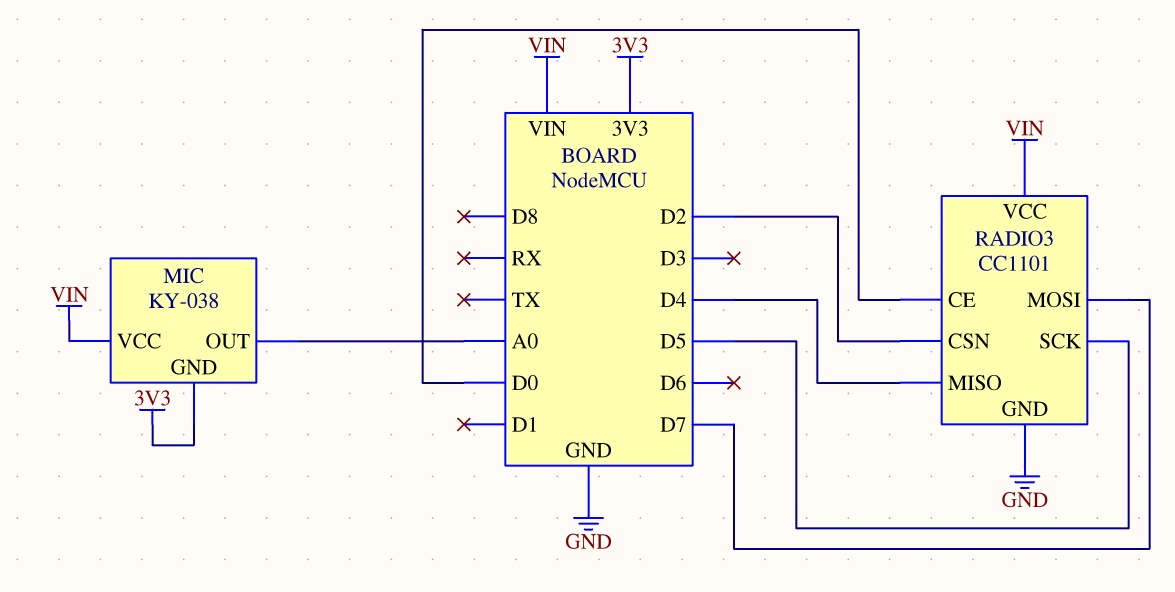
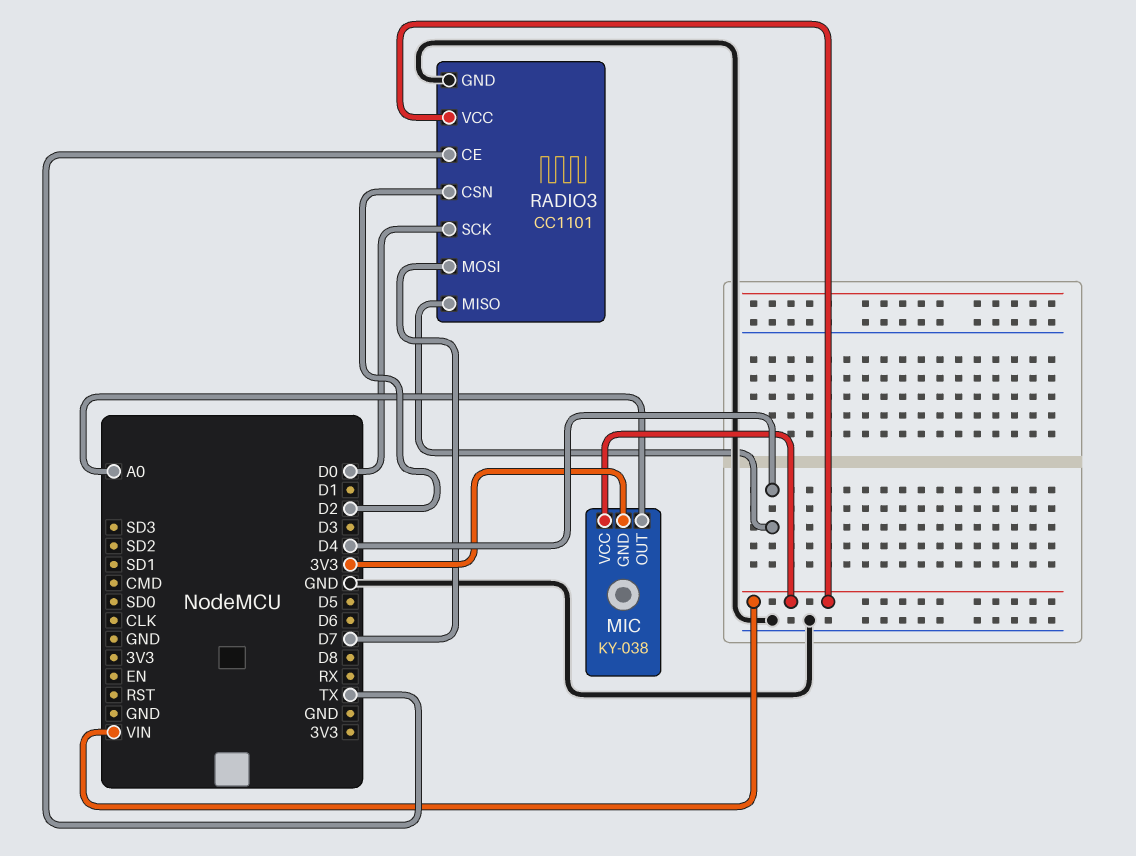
RADIO3 pin CE: D0 -> TX
RADIO3 pin SCK: D5 -> D0

